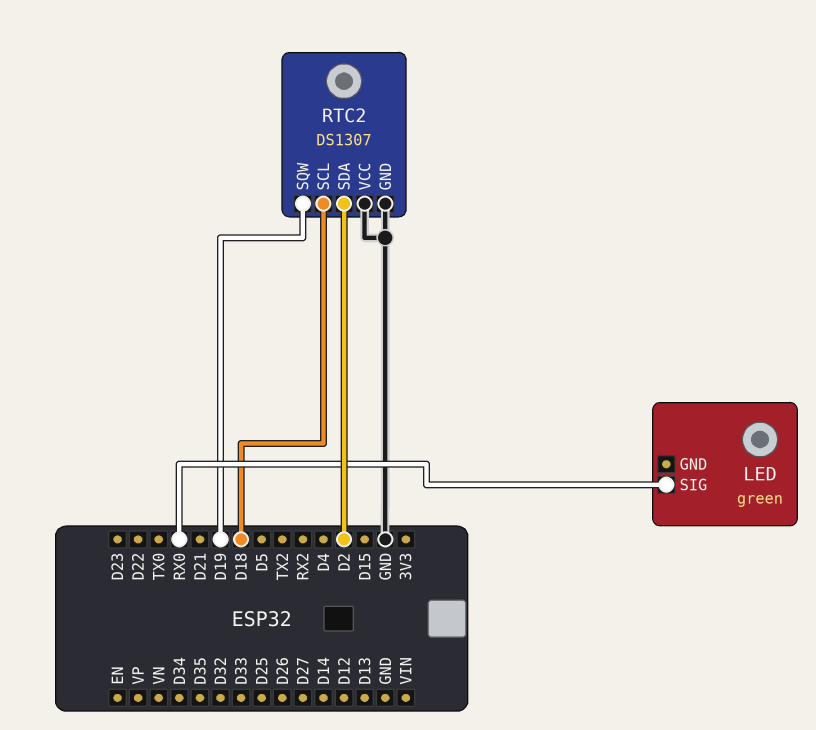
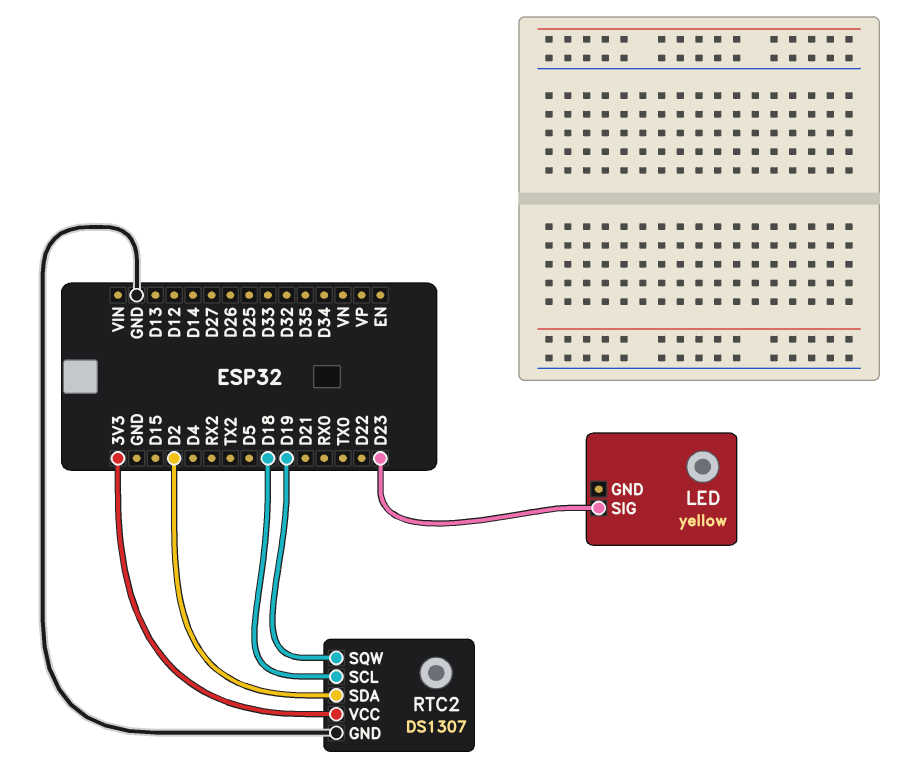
LED: green -> yellow
LED pin SIG: RX0 -> D23
RTC2 pin VCC: GND -> 3V3

